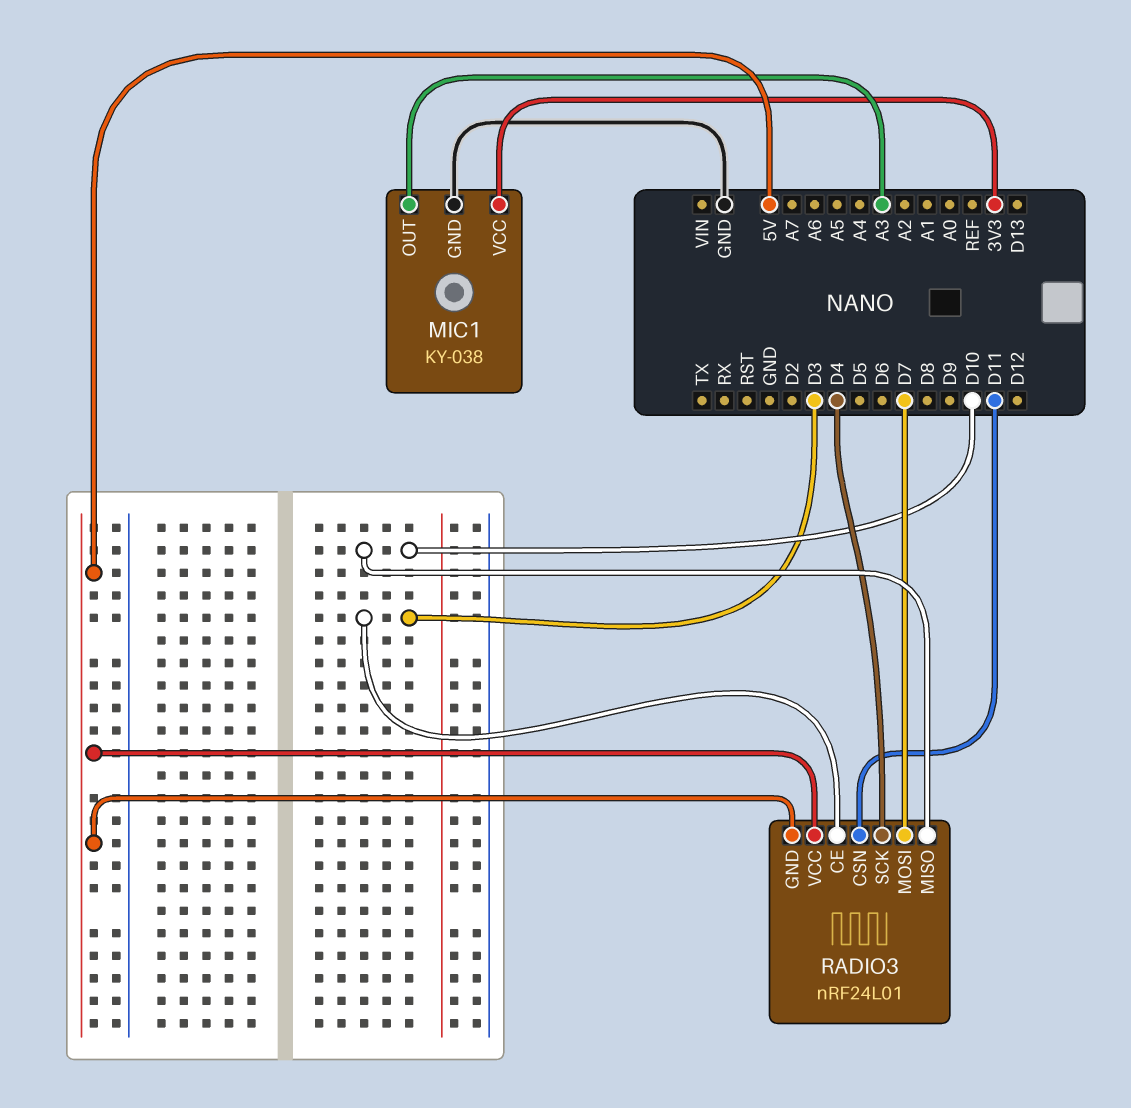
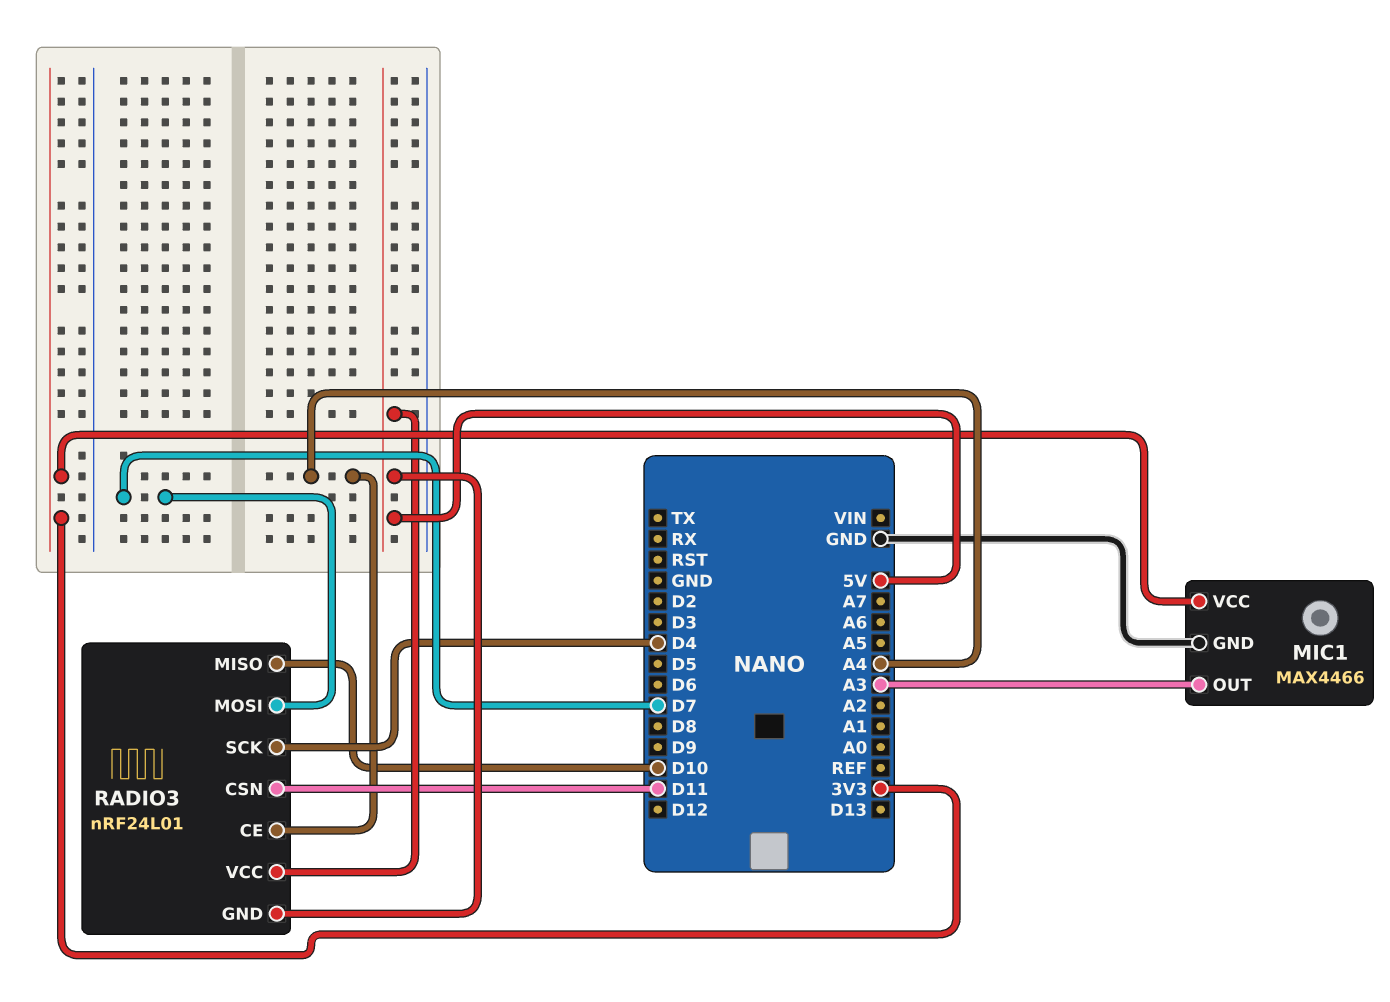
MIC1: KY-038 -> MAX4466
RADIO3 pin CE: D3 -> A4

